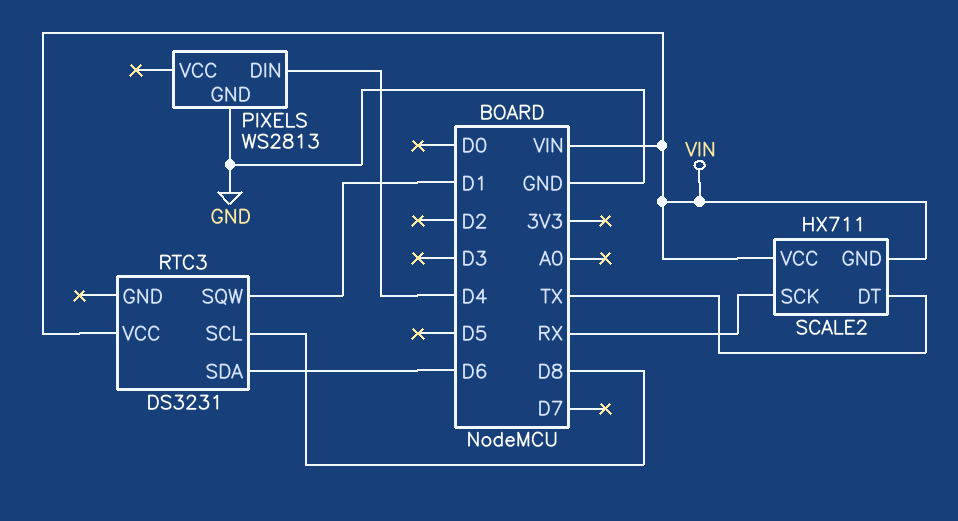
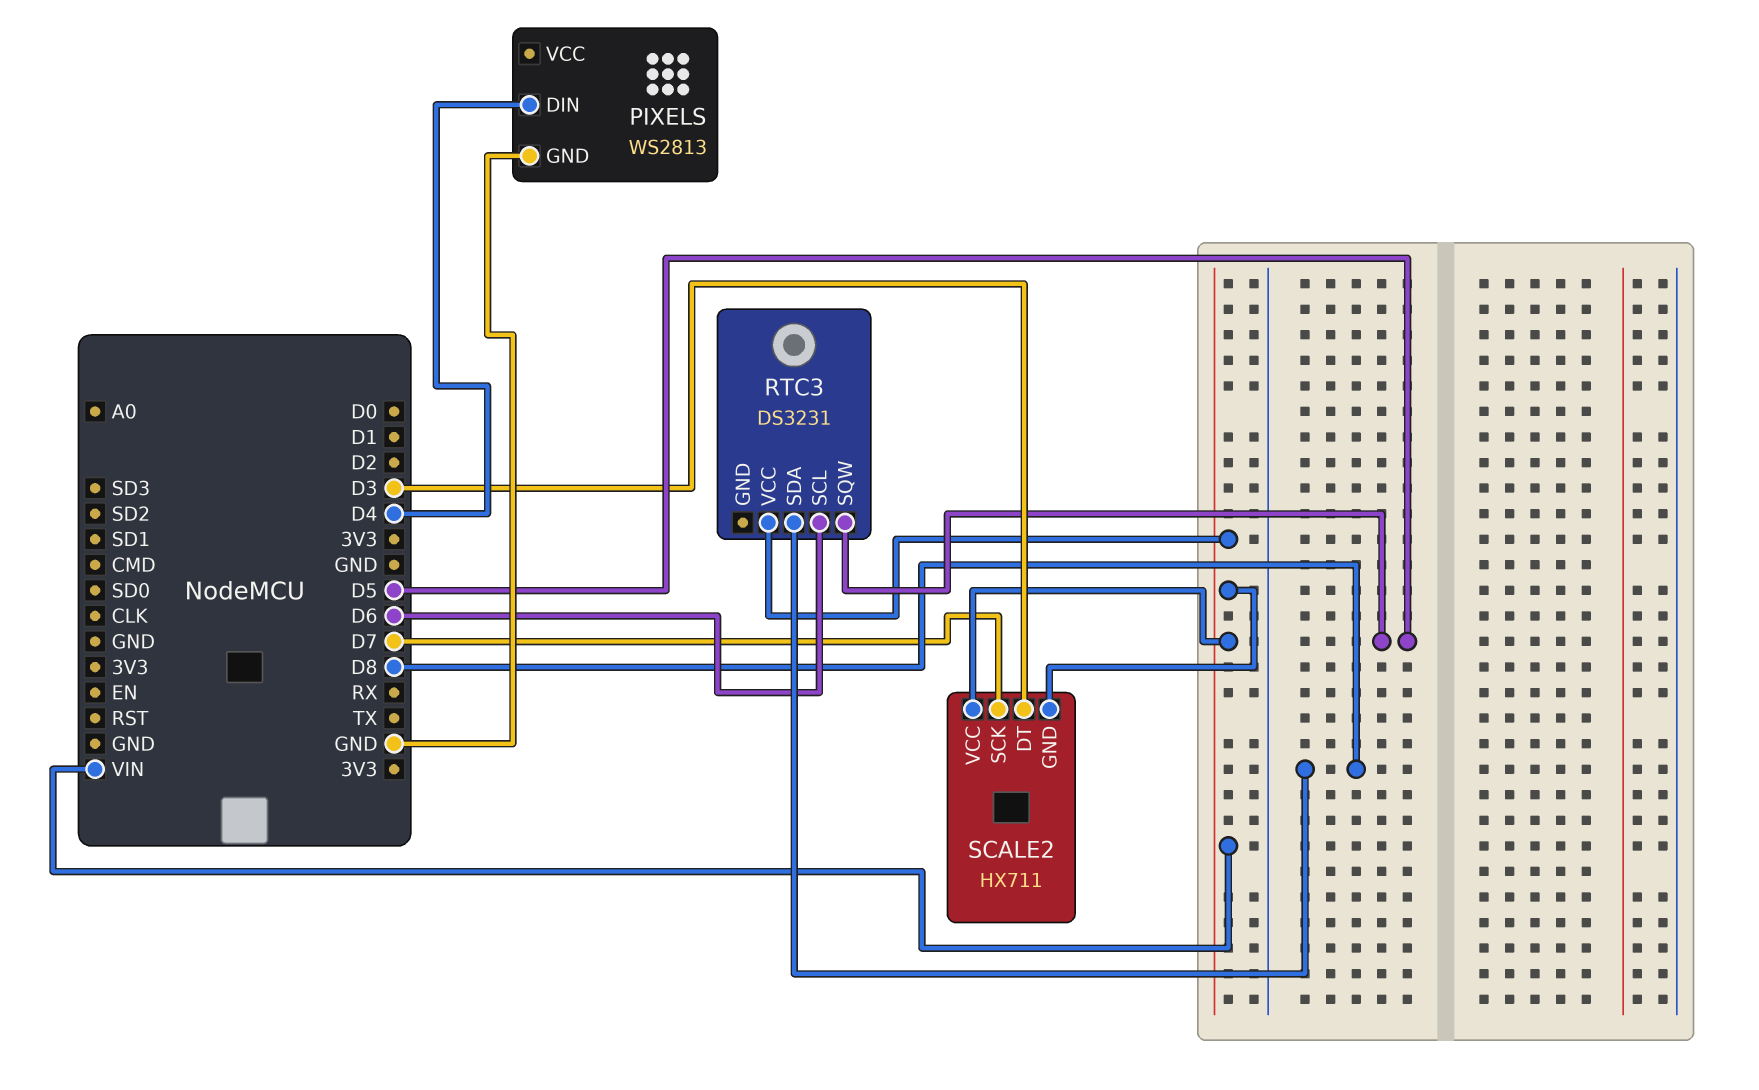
RTC3 pin SCL: D8 -> D6
RTC3 pin SDA: D6 -> D8
RTC3 pin SQW: D1 -> D5
SCALE2 pin DT: TX -> D3
SCALE2 pin SCK: RX -> D7

